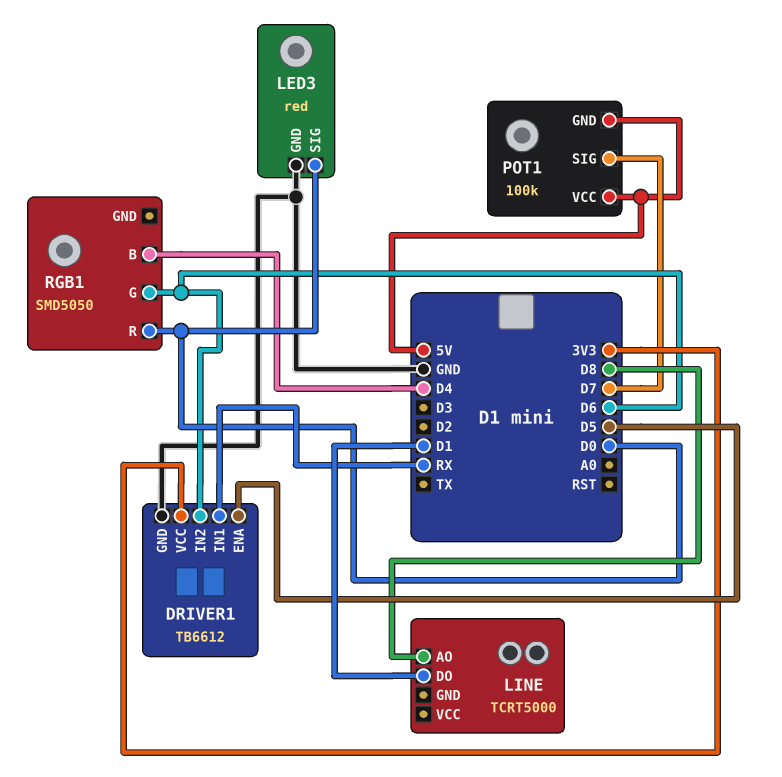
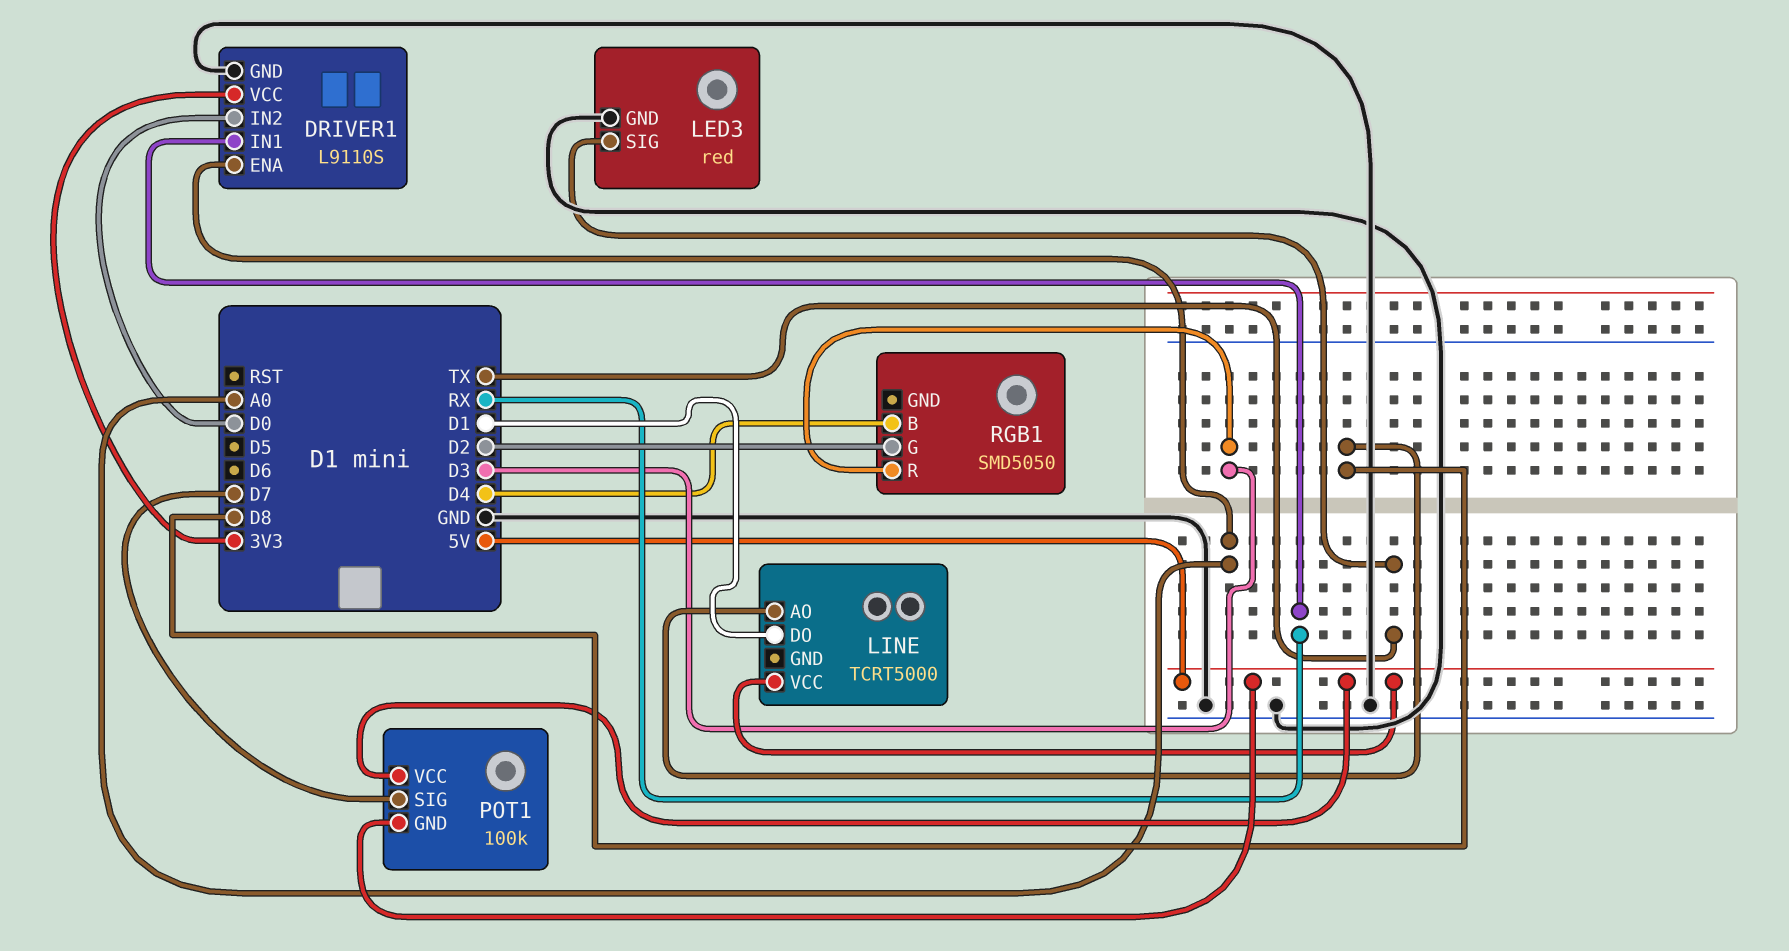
DRIVER1: TB6612 -> L9110S
DRIVER1 pin ENA: D5 -> A0
DRIVER1 pin IN2: D6 -> D0
LED3 pin SIG: D0 -> TX
LINE pin VCC: none -> 5V
RGB1 pin G: D6 -> D2
RGB1 pin R: D0 -> D3

